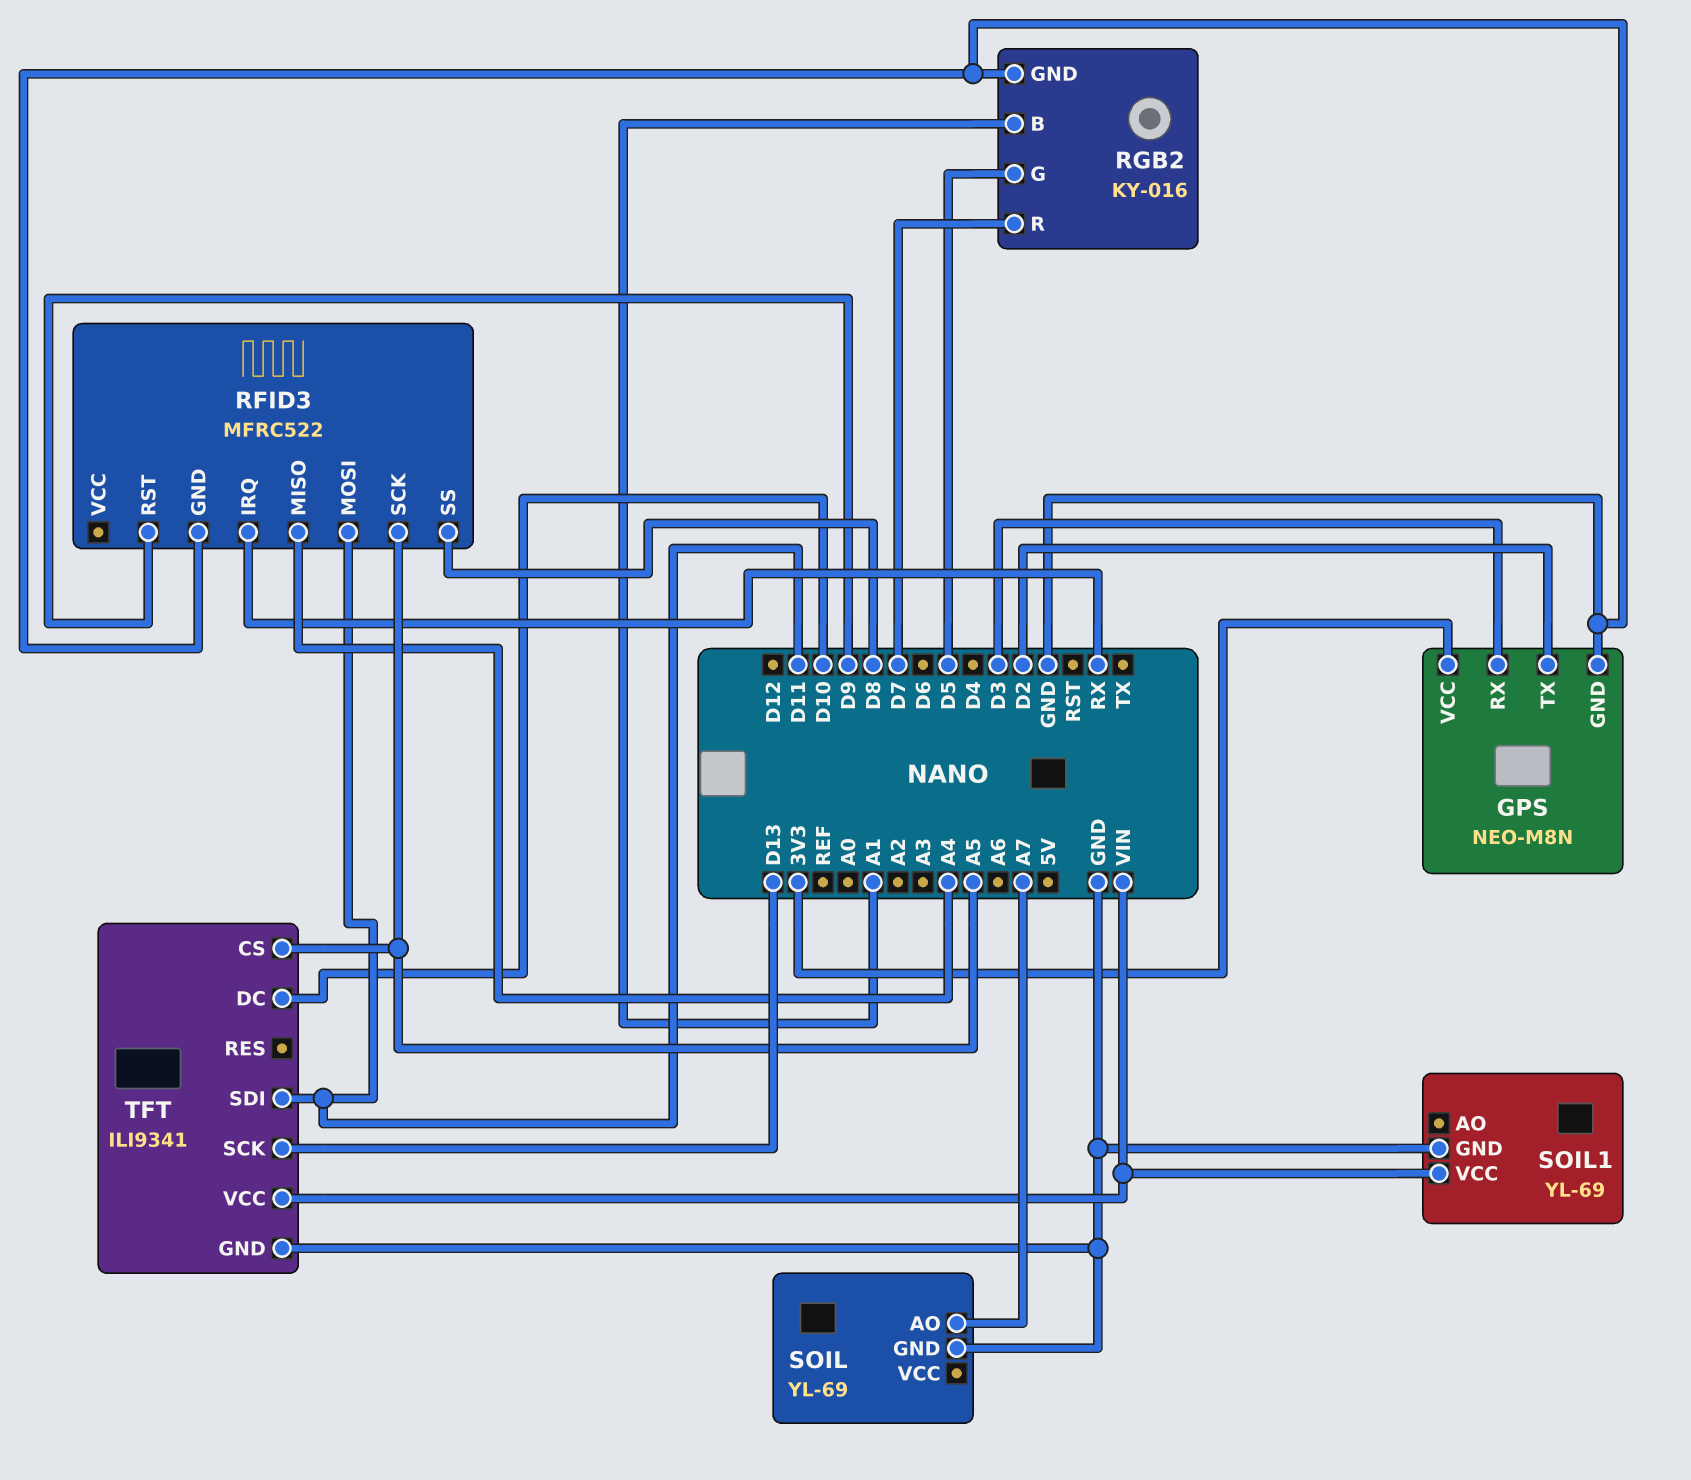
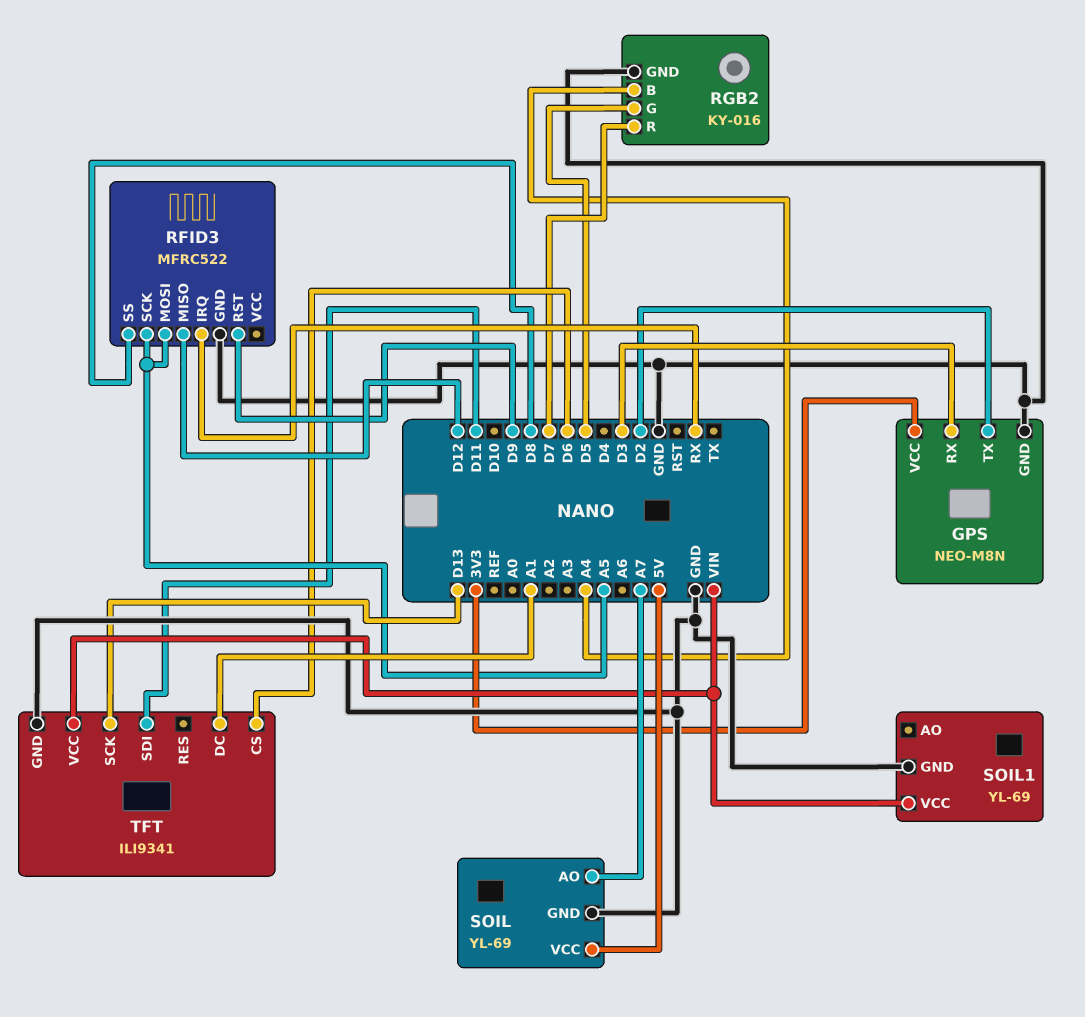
RFID3 pin MISO: A4 -> D12
RFID3 pin MOSI: D11 -> A5
RGB2 pin B: A1 -> A4
SOIL pin VCC: none -> 5V
TFT pin CS: A5 -> D6
TFT pin DC: D10 -> A1

